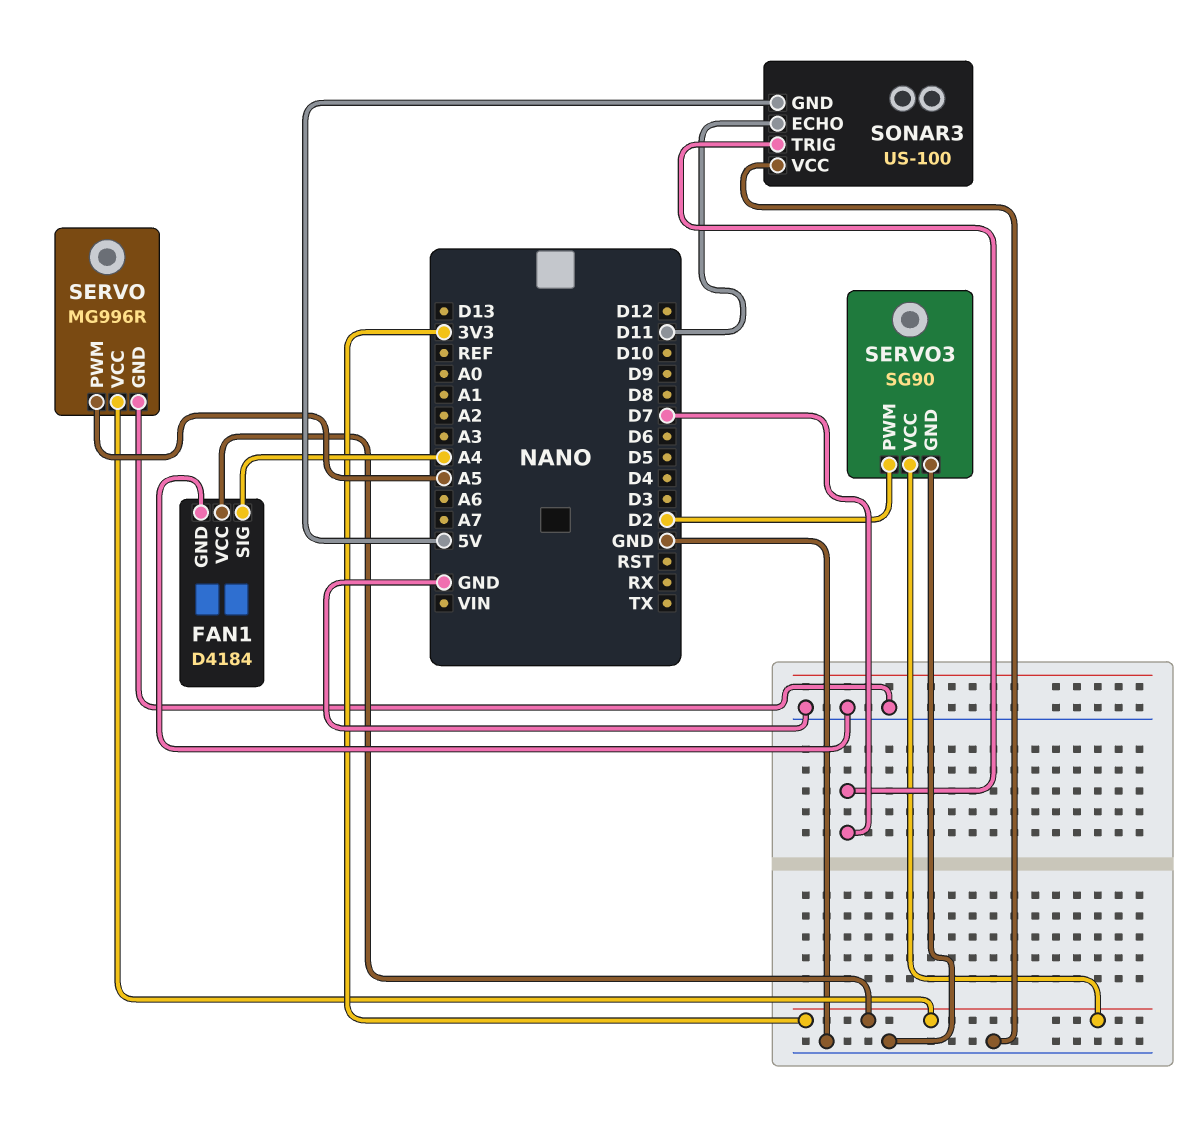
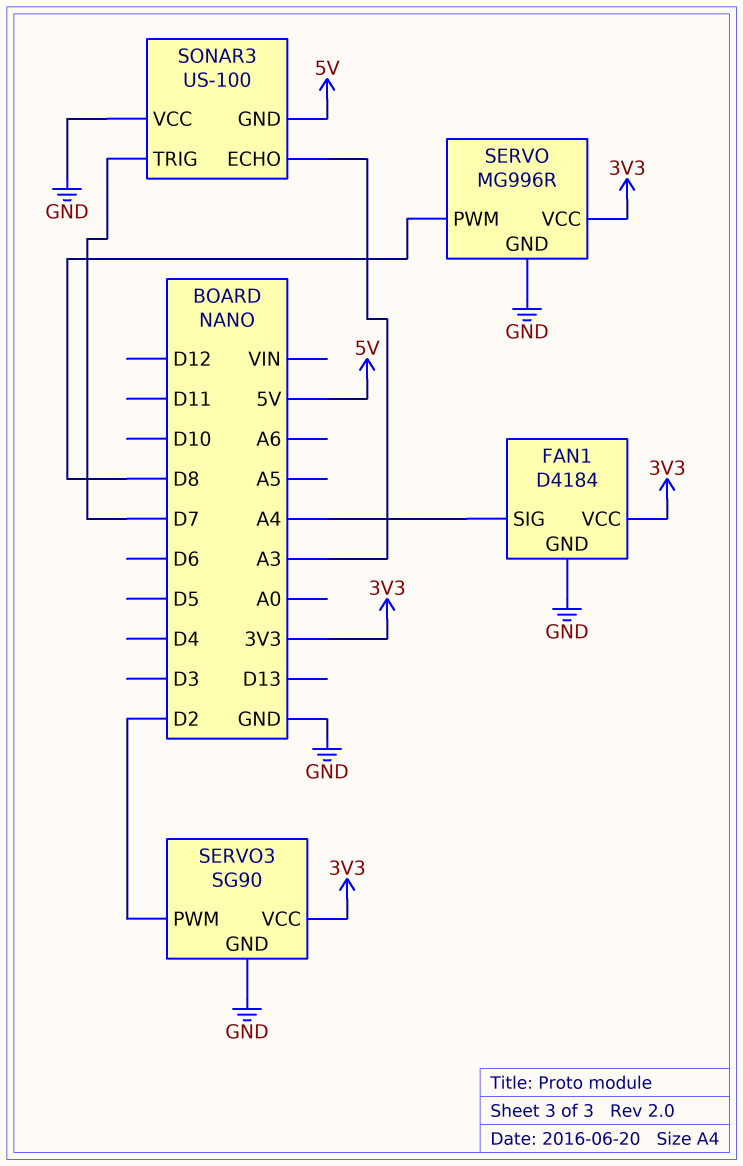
SERVO pin PWM: A5 -> D8
SONAR3 pin ECHO: D11 -> A3

